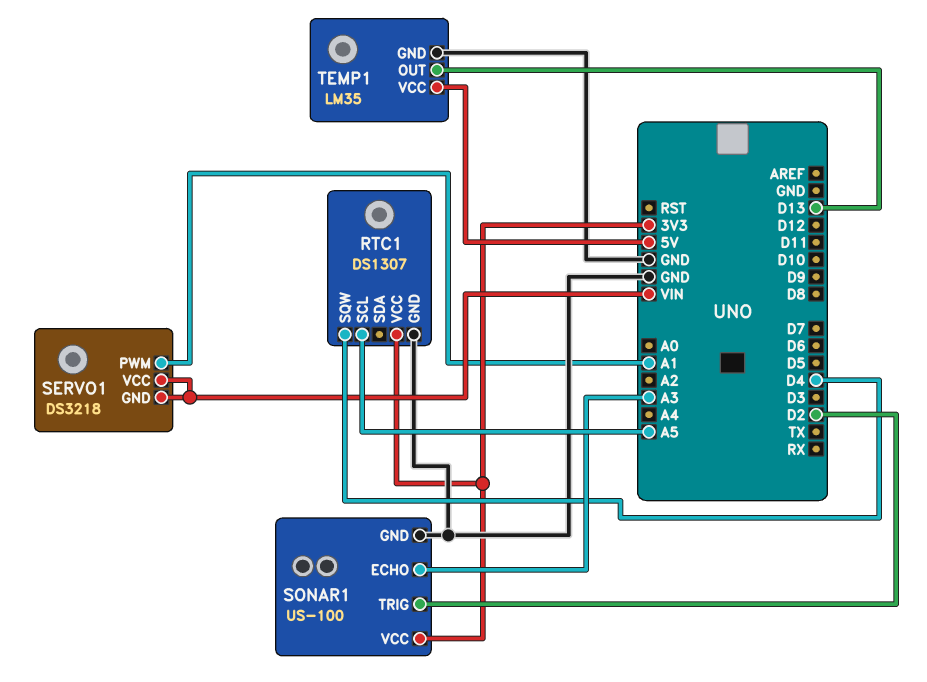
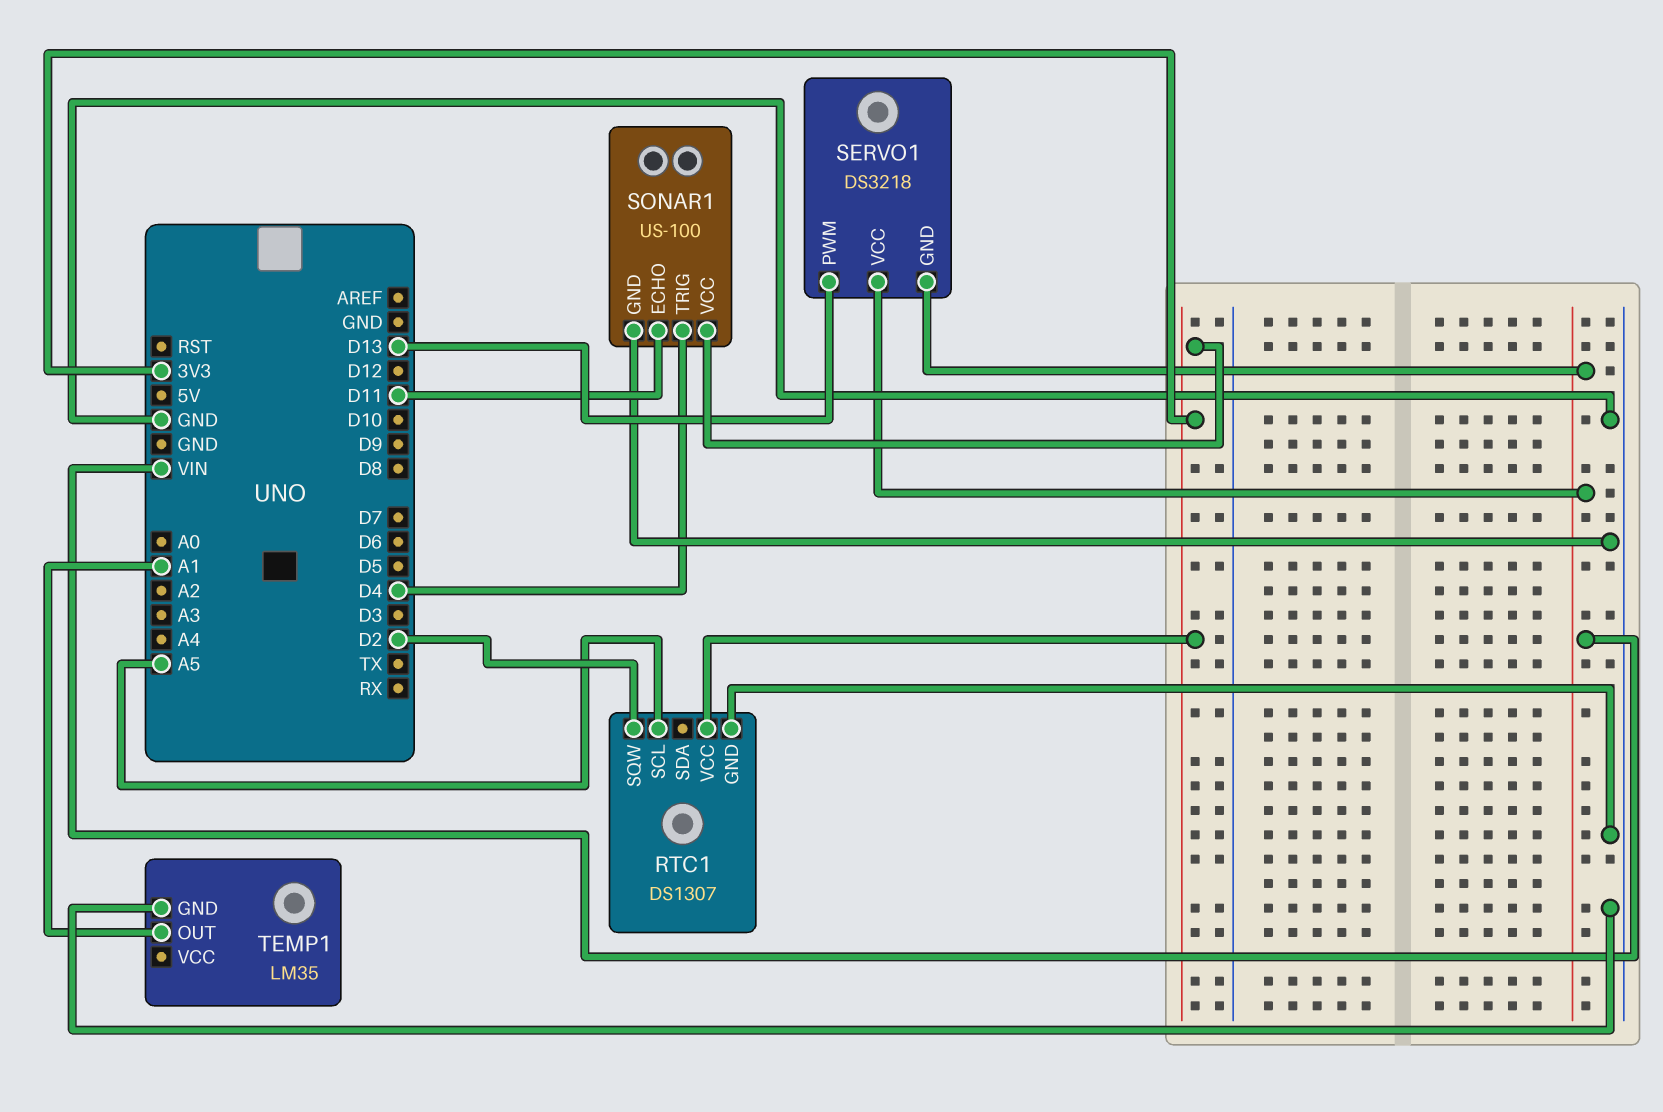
RTC1 pin SQW: D4 -> D2
SERVO1 pin PWM: A1 -> D13
SONAR1 pin ECHO: A3 -> D11
SONAR1 pin TRIG: D2 -> D4
TEMP1 pin OUT: D13 -> A1
TEMP1 pin VCC: 5V -> none

